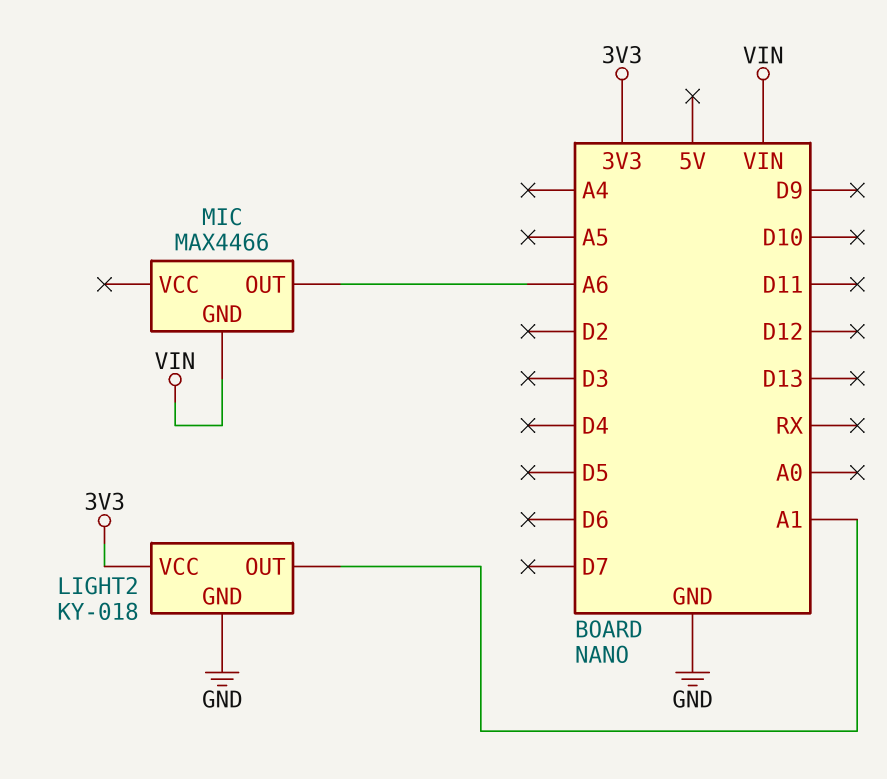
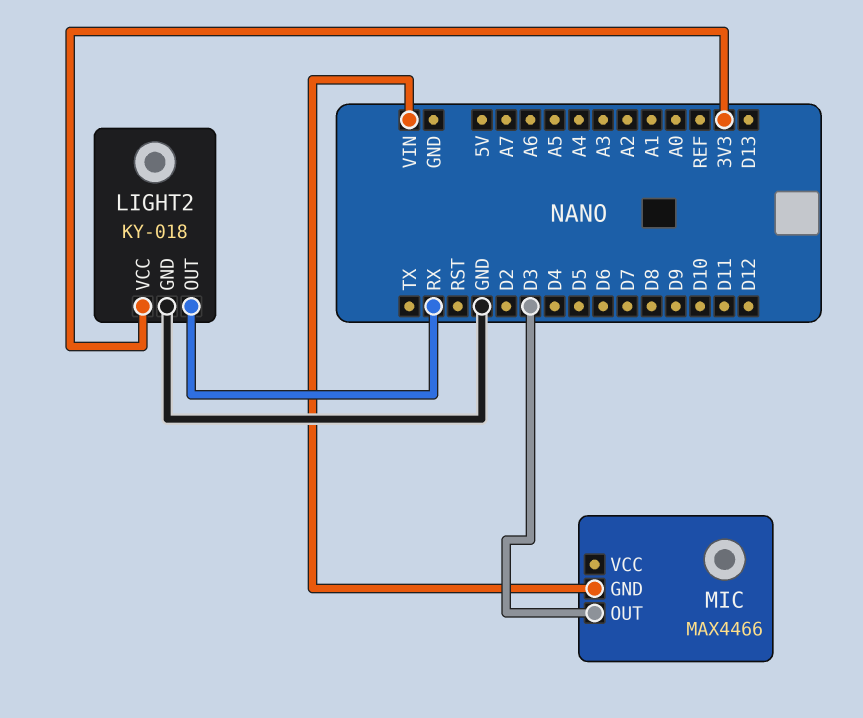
LIGHT2 pin OUT: A1 -> RX
MIC pin OUT: A6 -> D3

